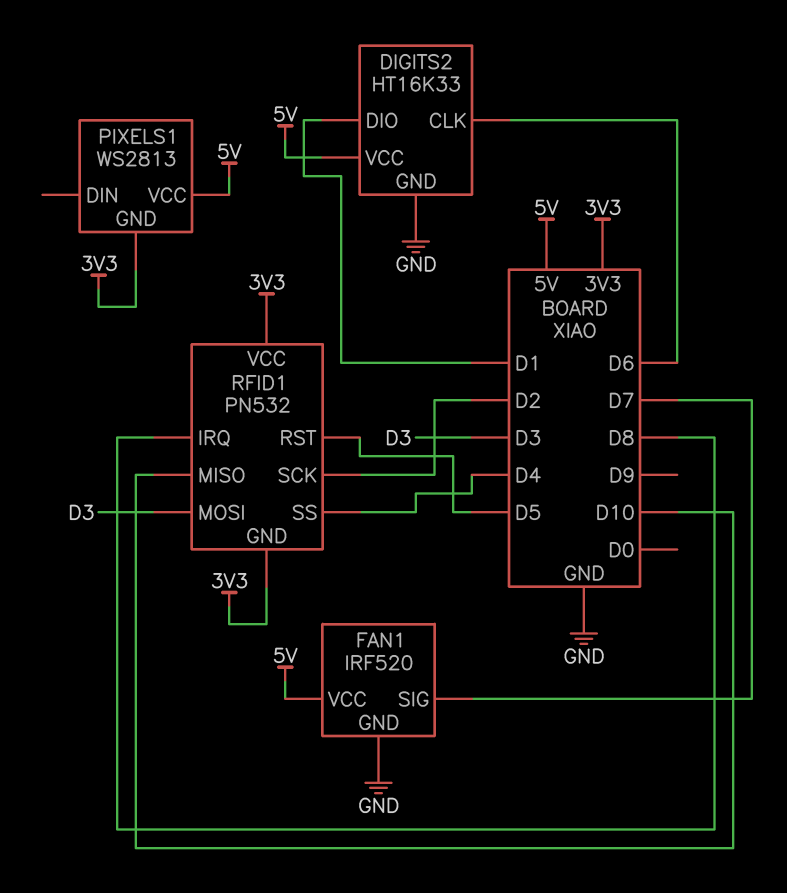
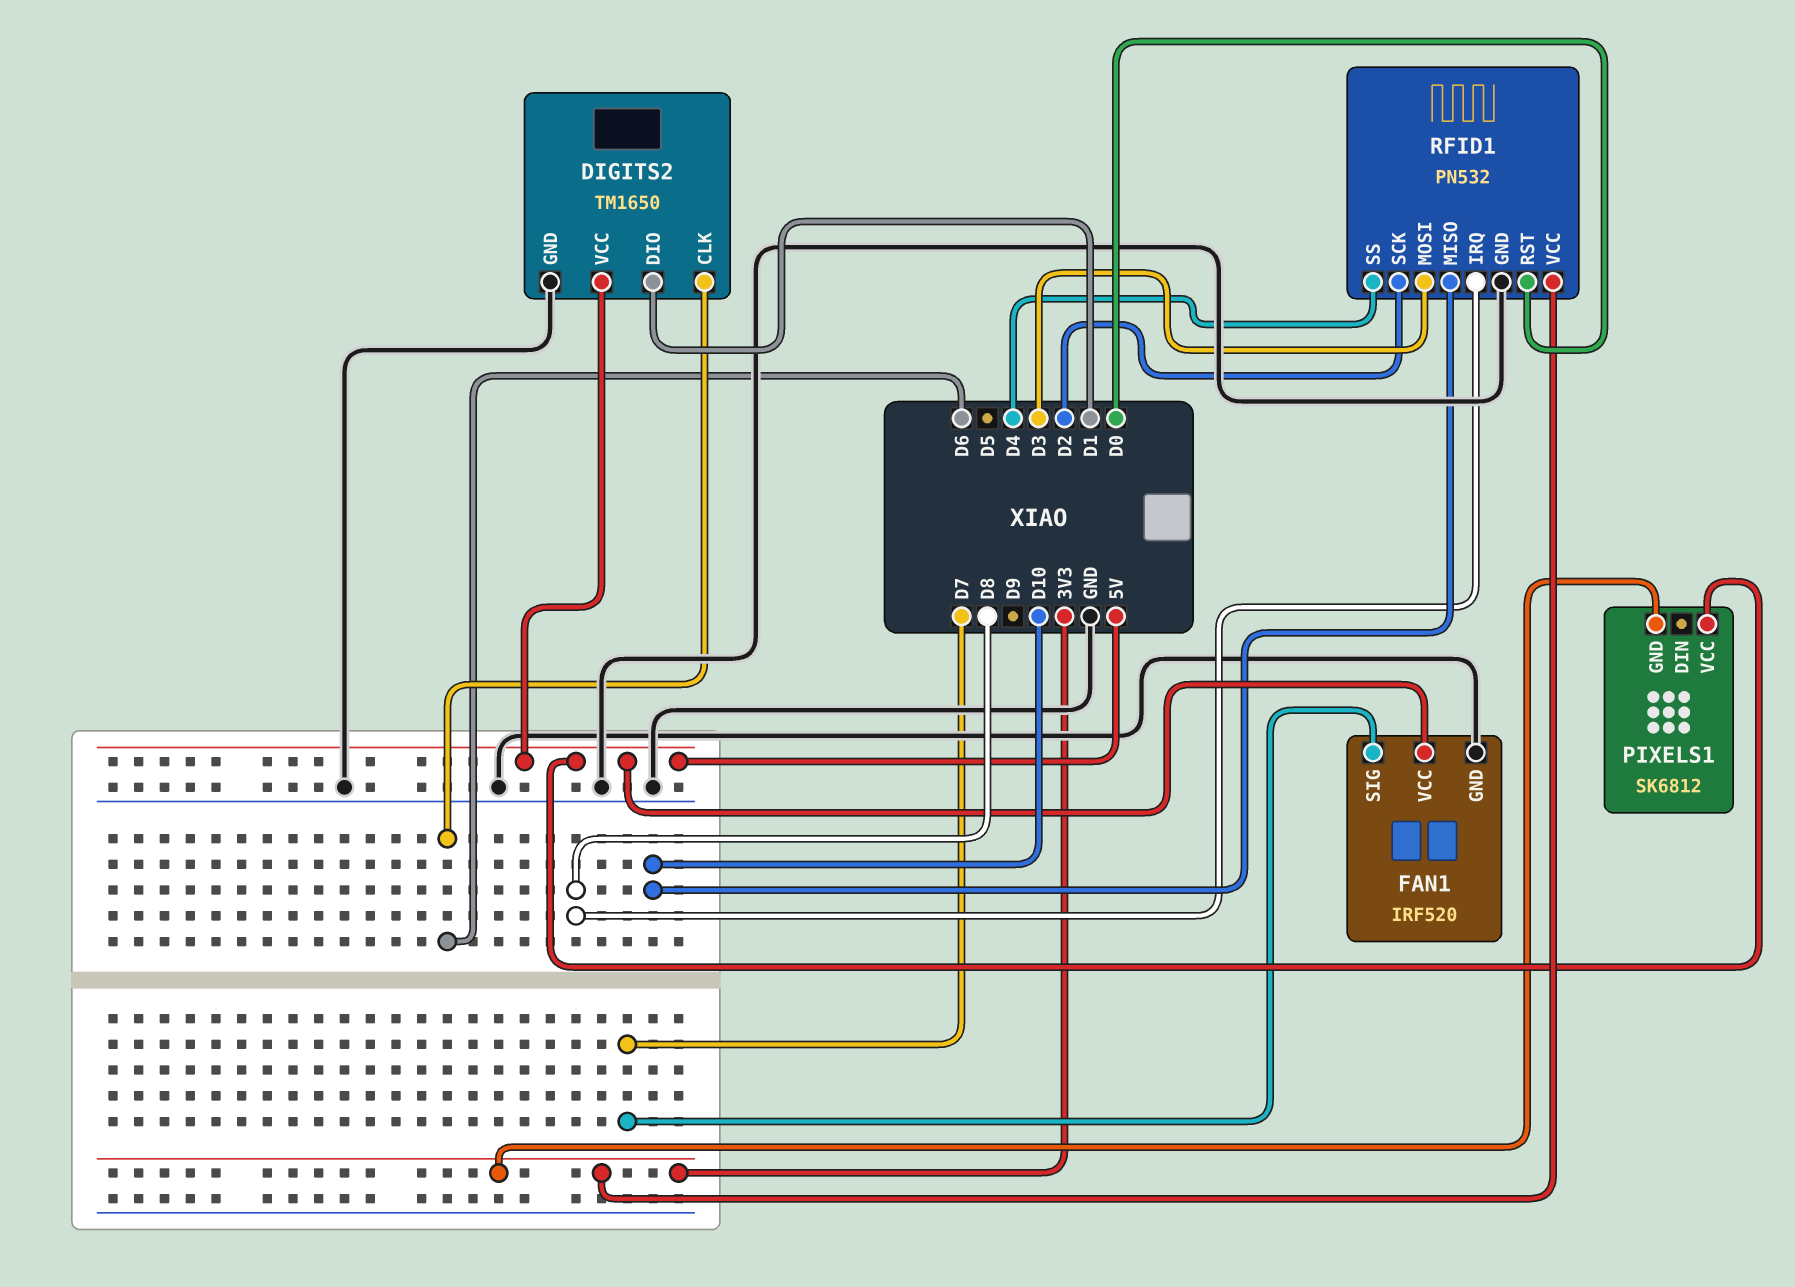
DIGITS2: HT16K33 -> TM1650
PIXELS1: WS2813 -> SK6812
RFID1 pin GND: 3V3 -> GND
RFID1 pin RST: D5 -> D0

